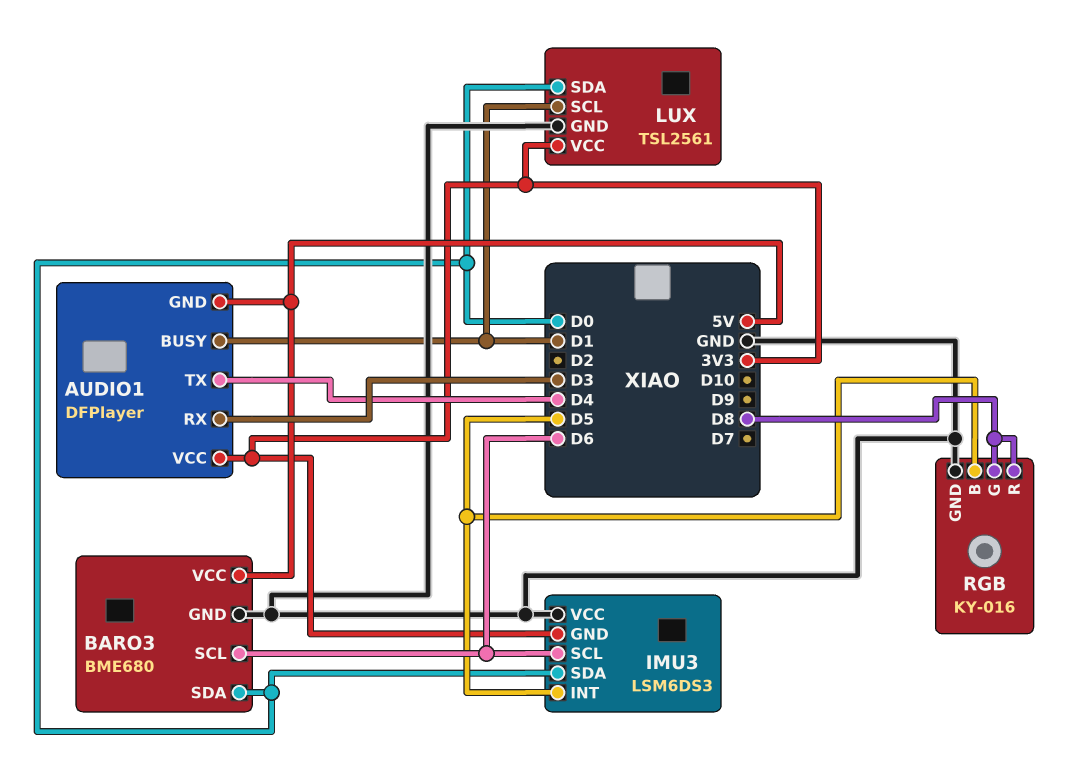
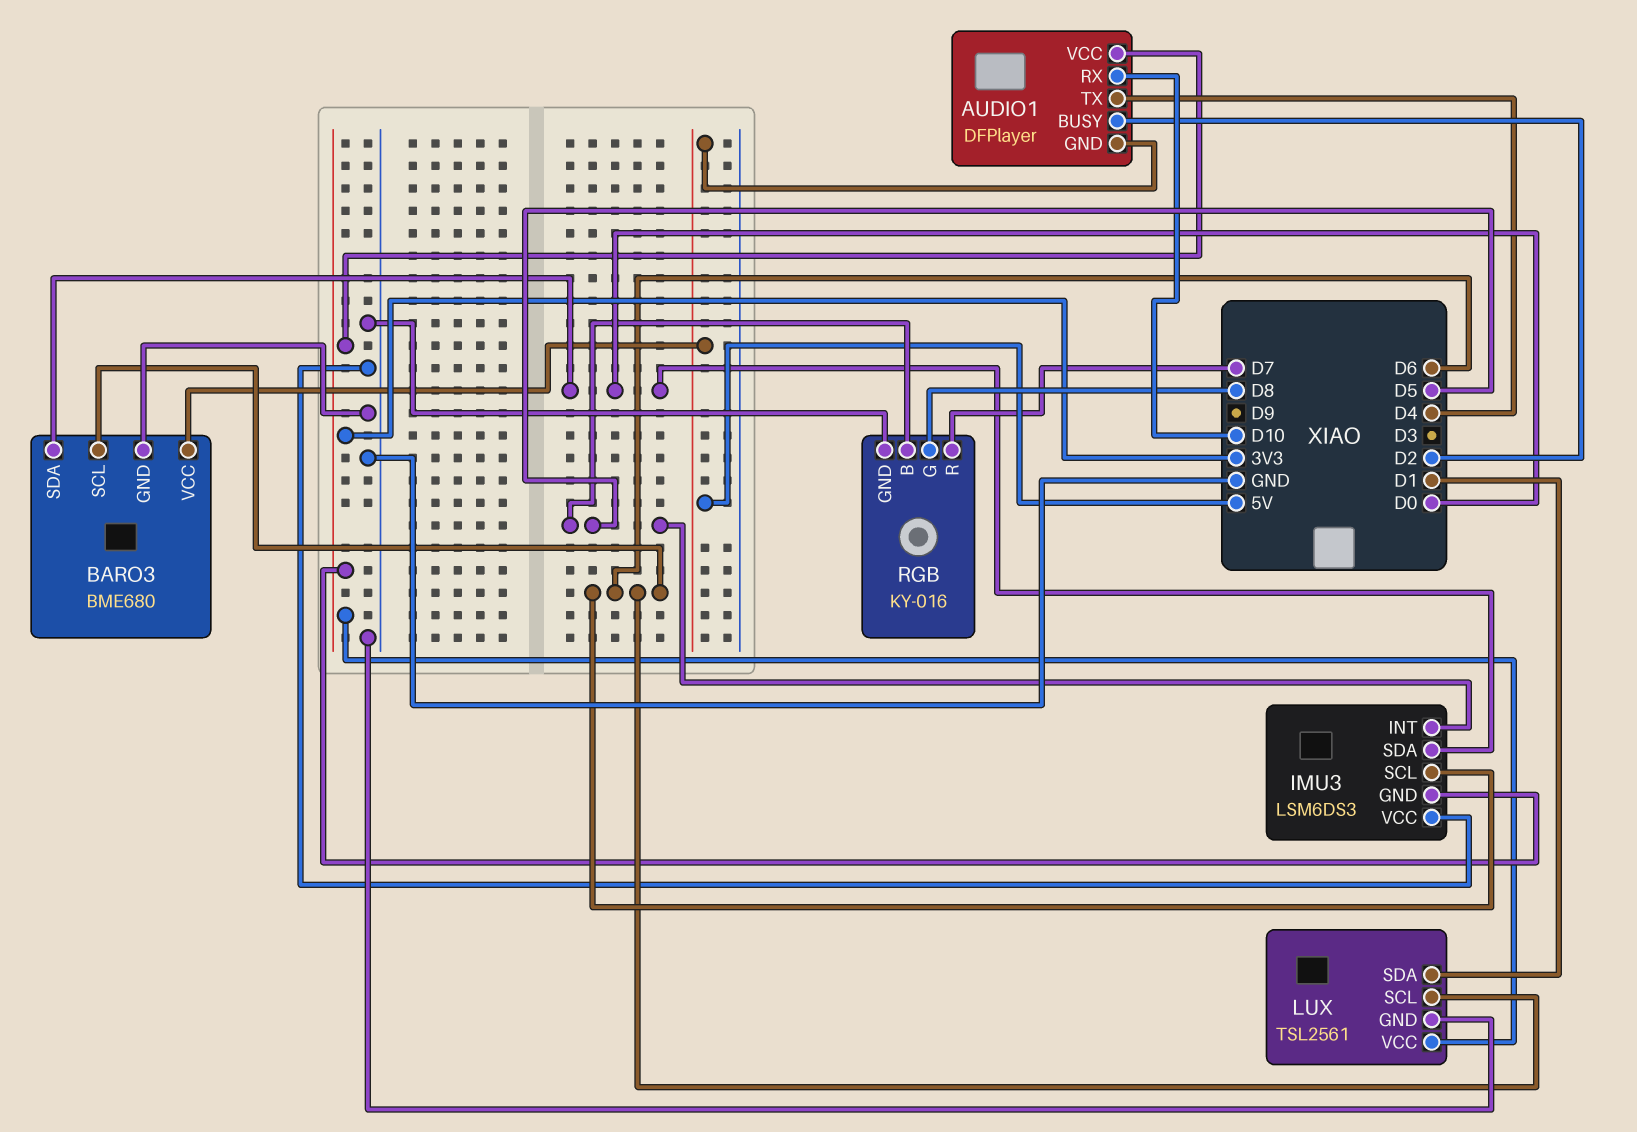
AUDIO1 pin BUSY: D1 -> D2
AUDIO1 pin RX: D3 -> D10
LUX pin SCL: D1 -> D6
LUX pin SDA: D0 -> D1
RGB pin R: D8 -> D7

